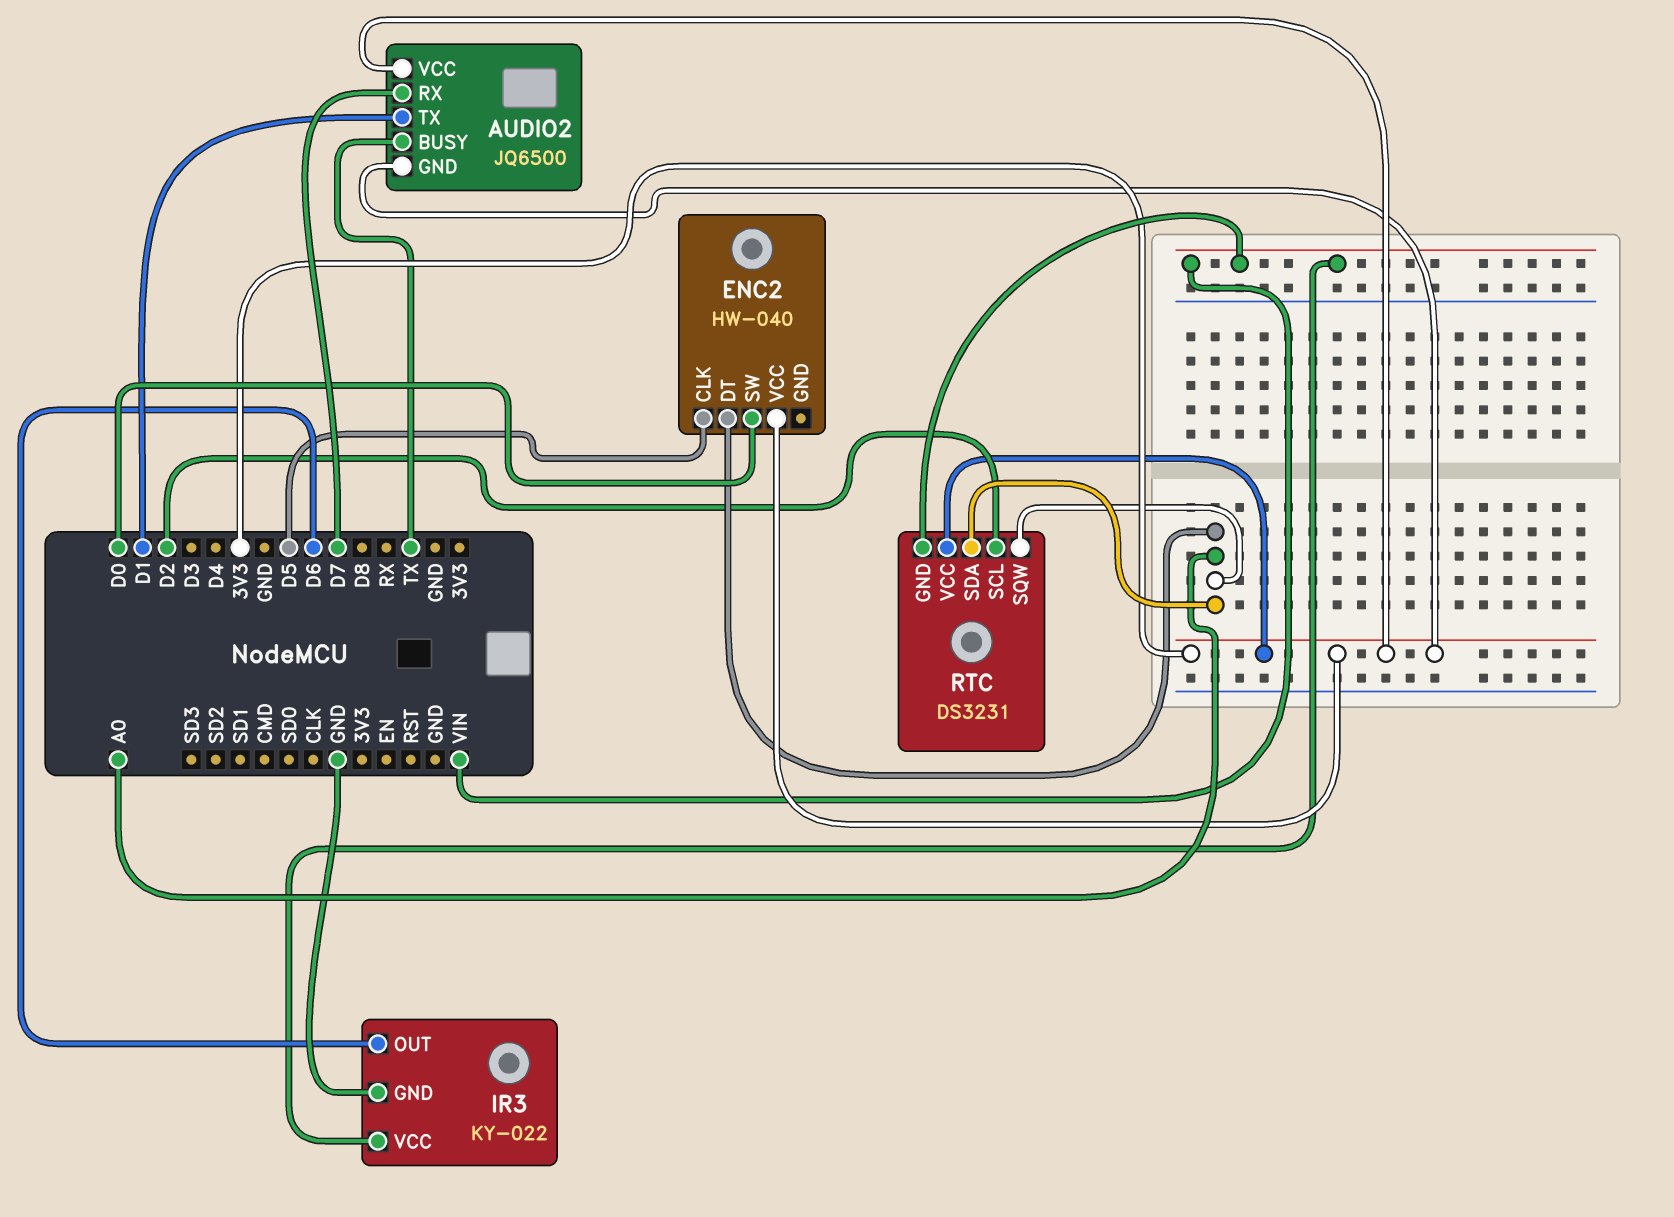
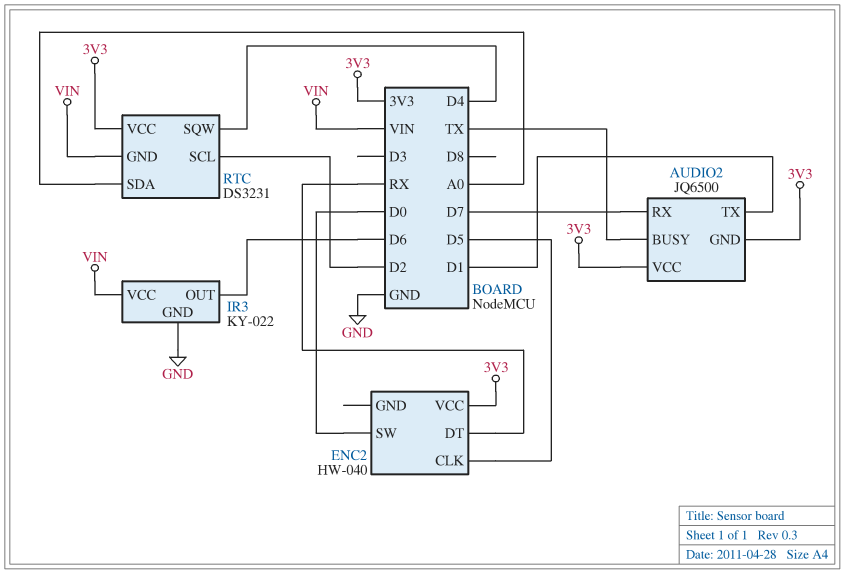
ENC2 pin DT: A0 -> RX
RTC pin SQW: A0 -> D4

